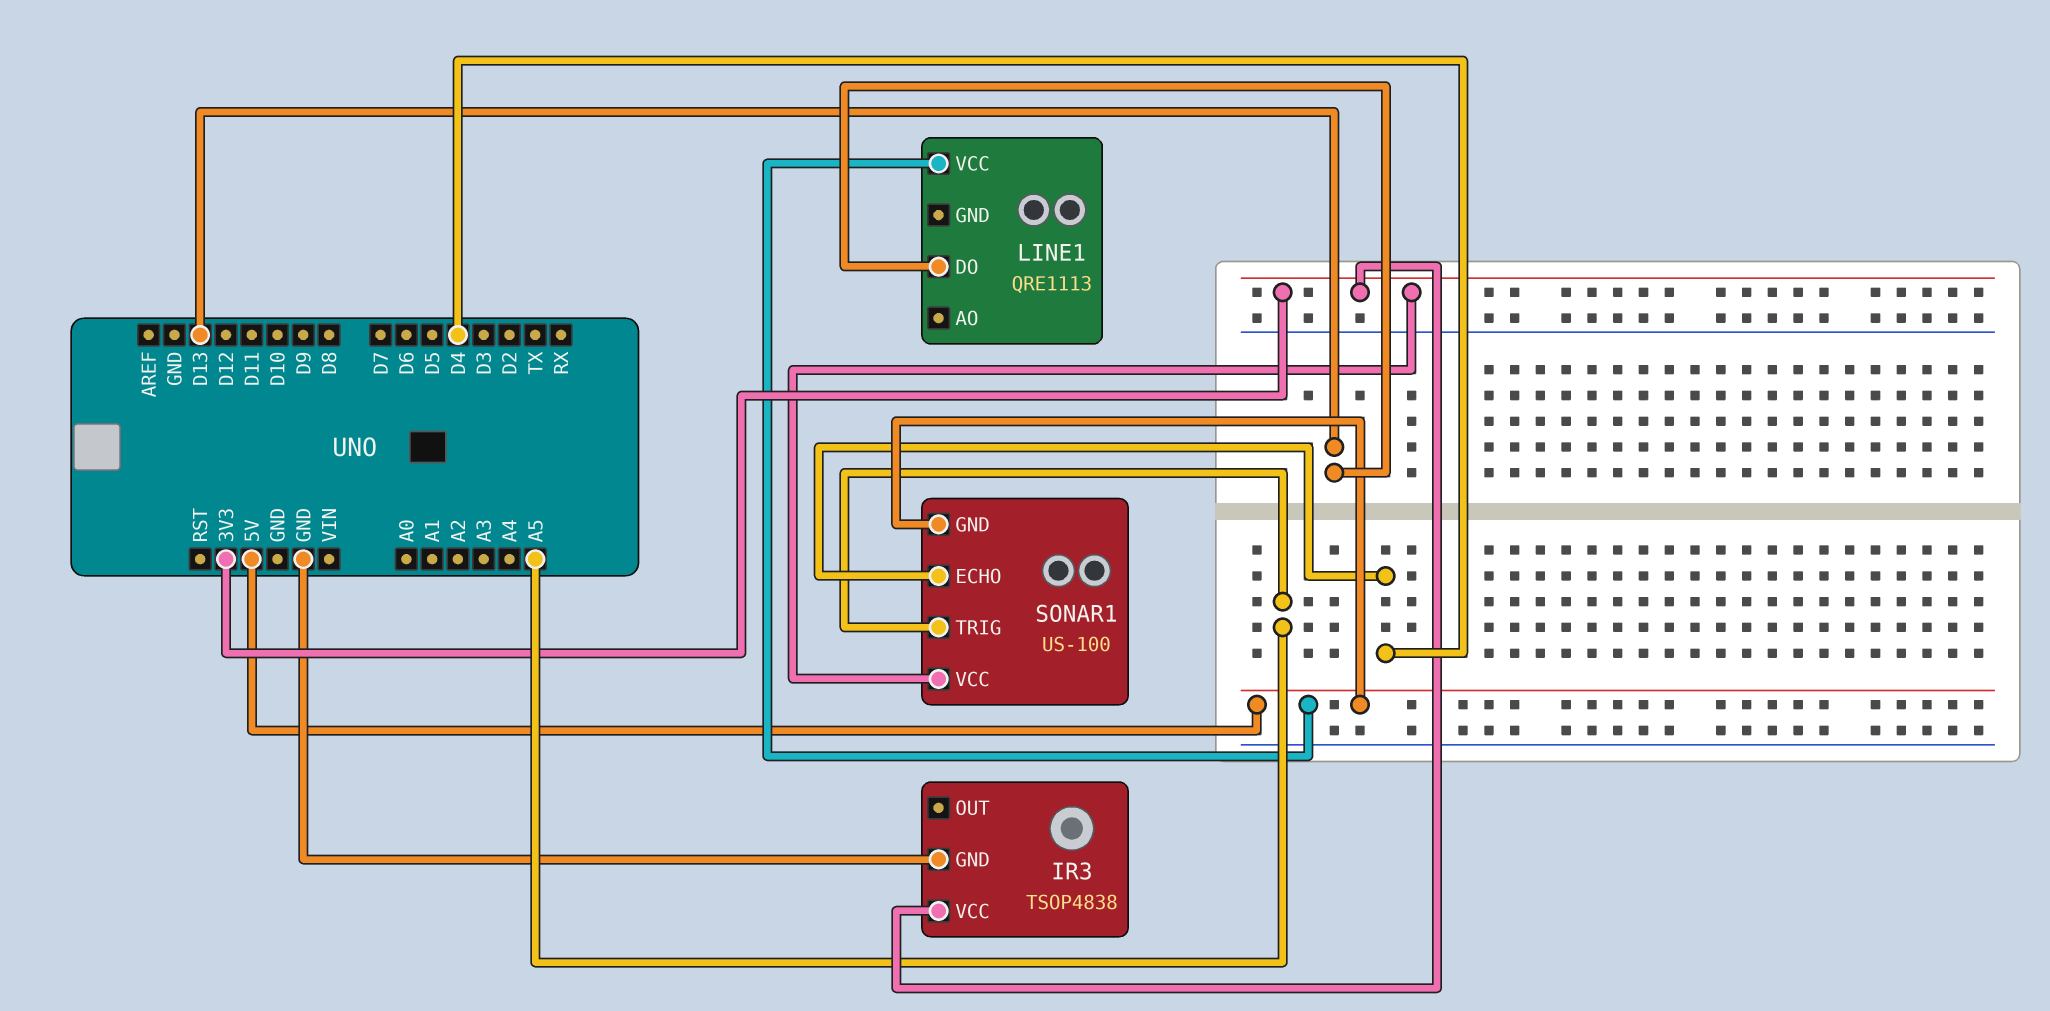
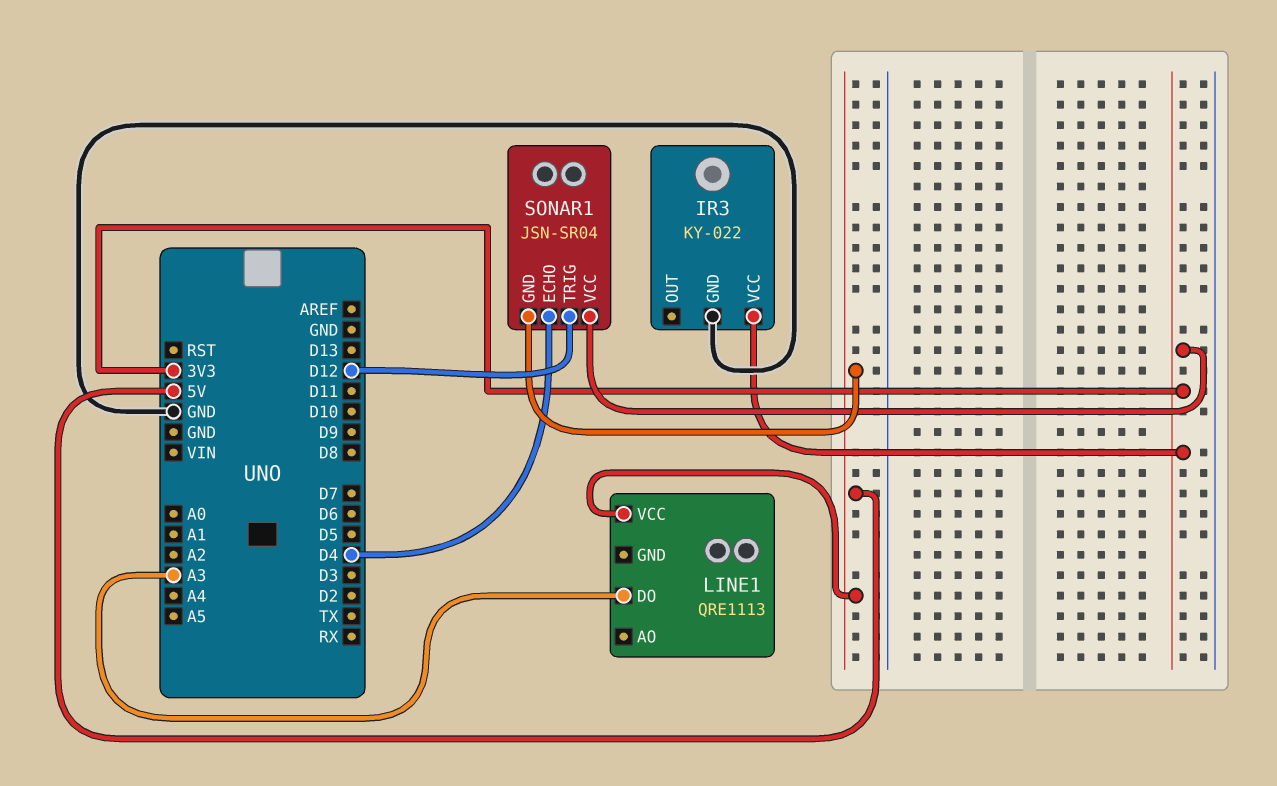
IR3: TSOP4838 -> KY-022
LINE1 pin DO: D13 -> A3
SONAR1: US-100 -> JSN-SR04
SONAR1 pin TRIG: A5 -> D12

